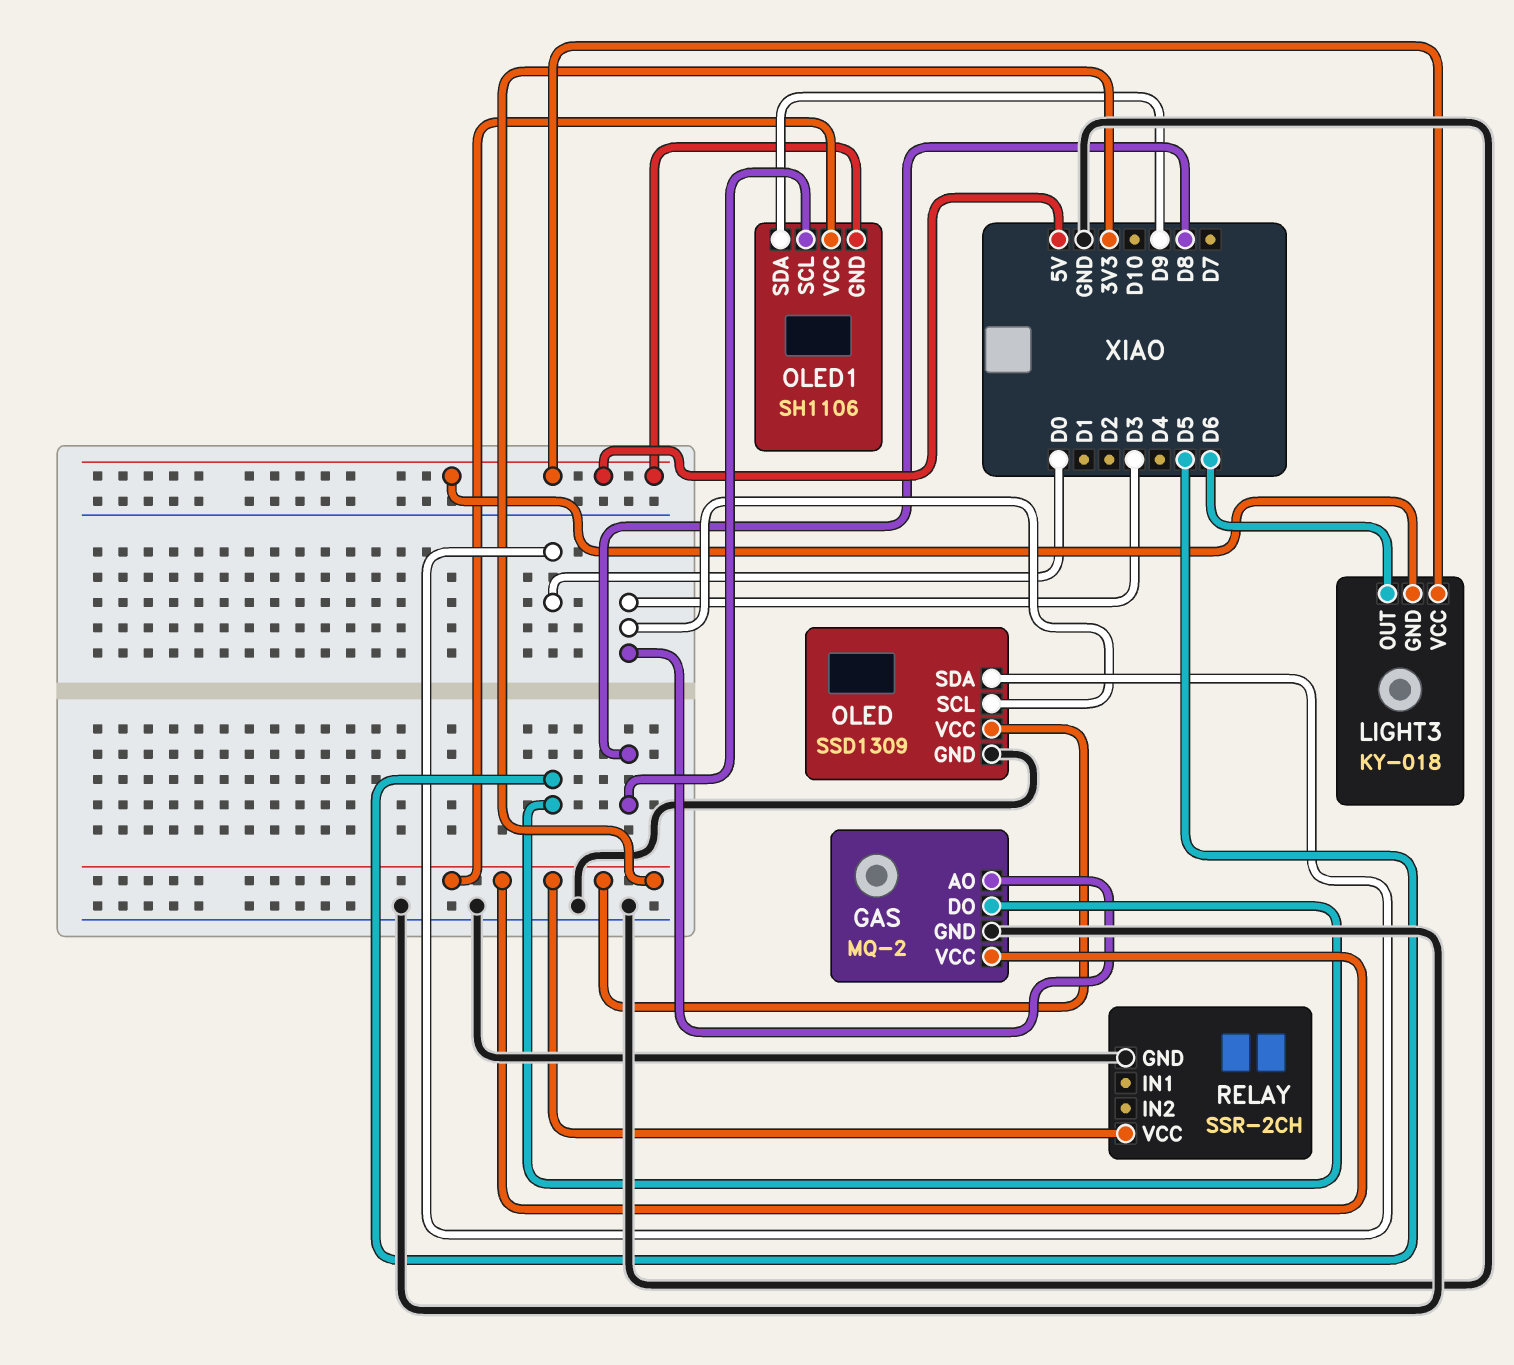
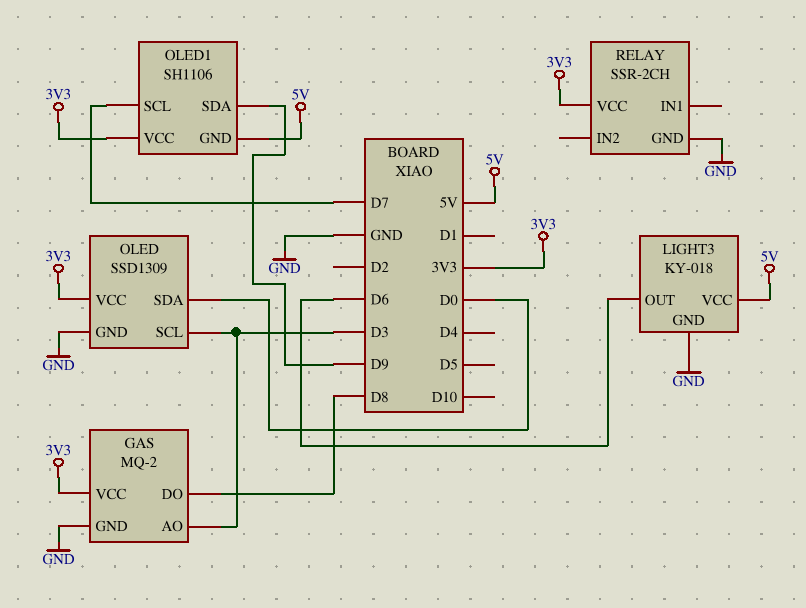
GAS pin DO: D5 -> D8
LIGHT3 pin GND: 5V -> GND
OLED1 pin SCL: D8 -> D7

